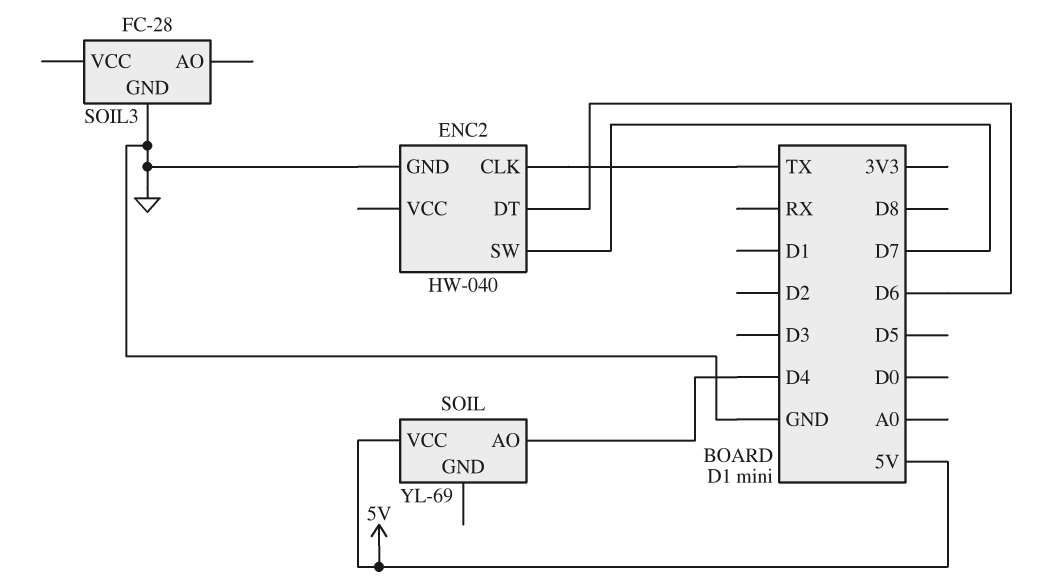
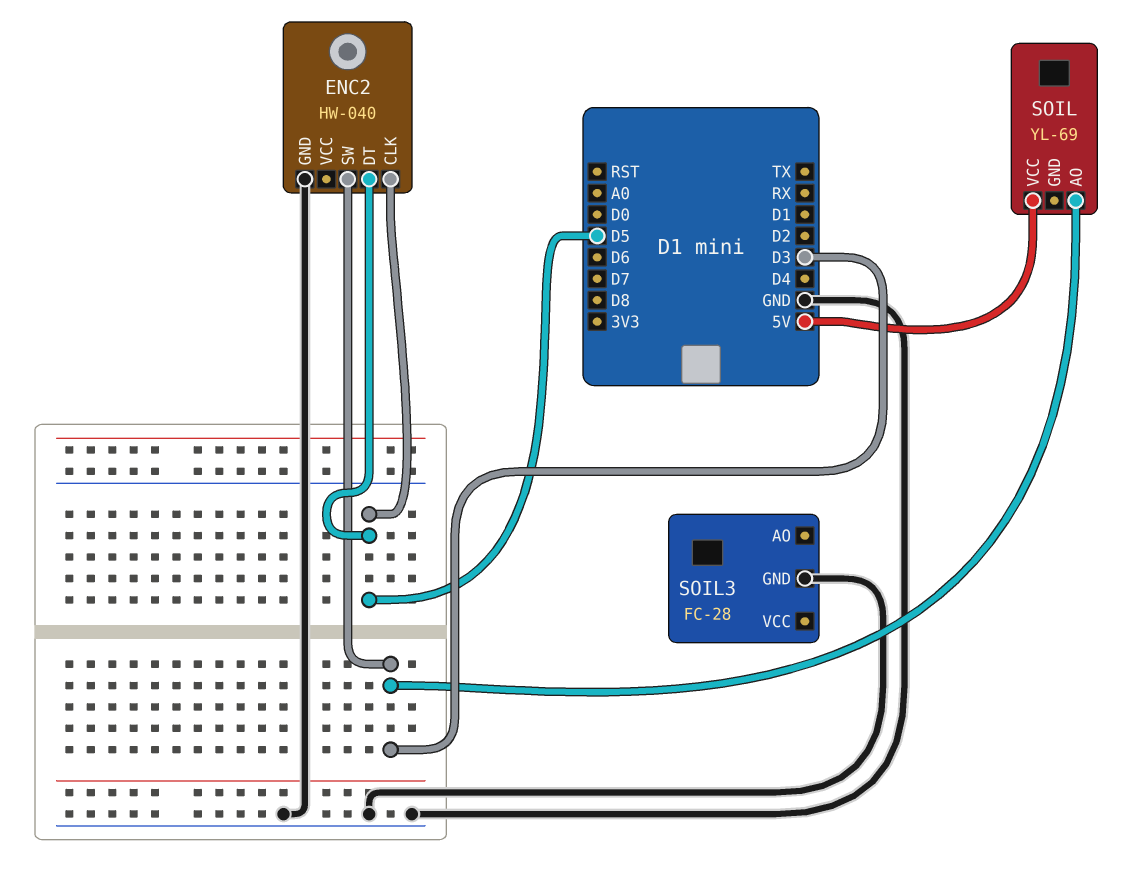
ENC2 pin CLK: TX -> D5
ENC2 pin DT: D6 -> D5
ENC2 pin SW: D7 -> D3
SOIL pin AO: D4 -> D3

